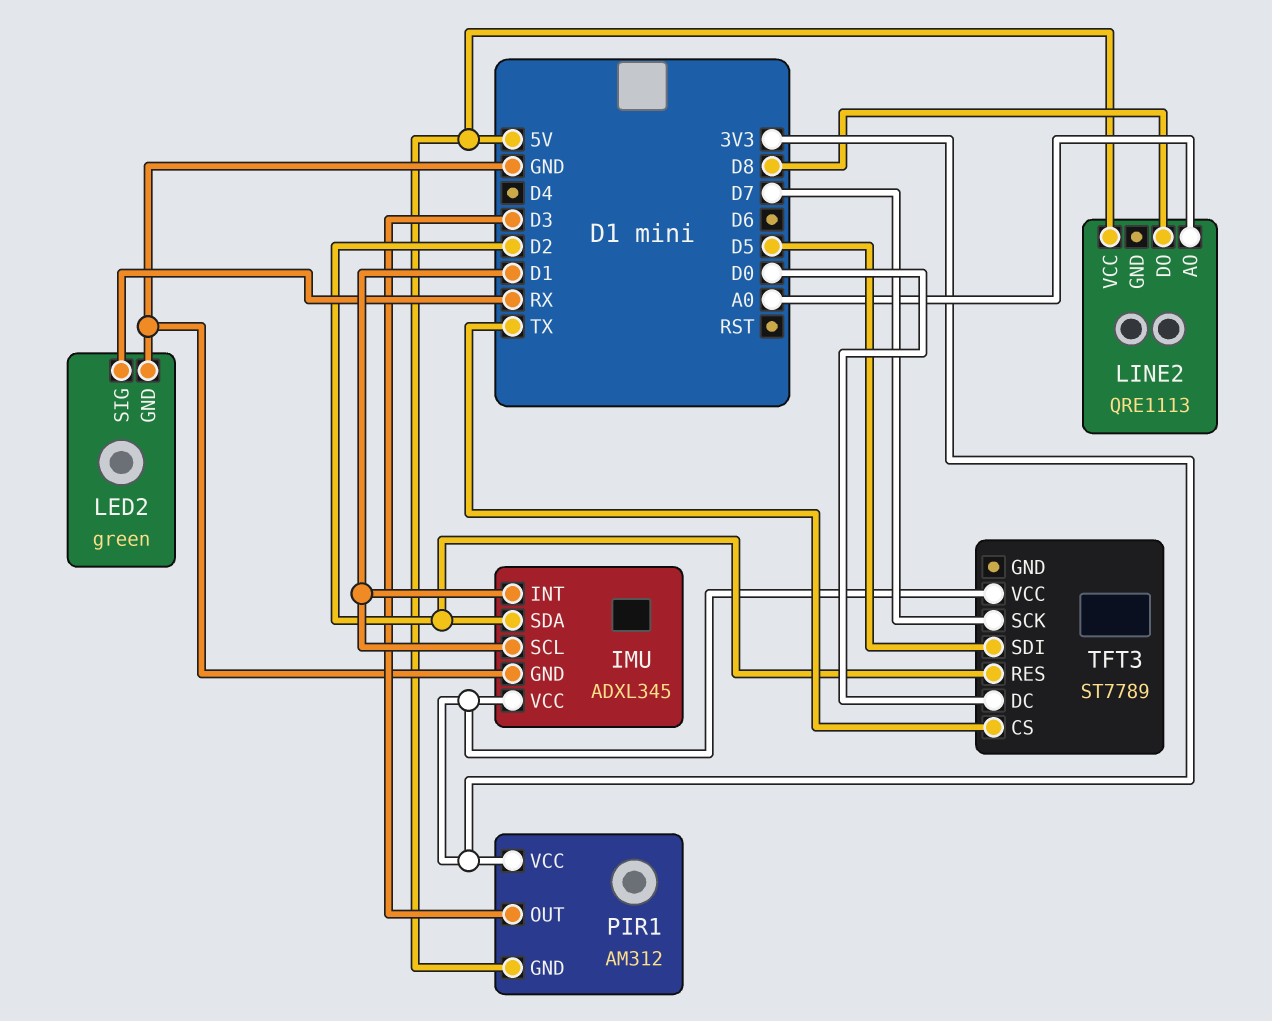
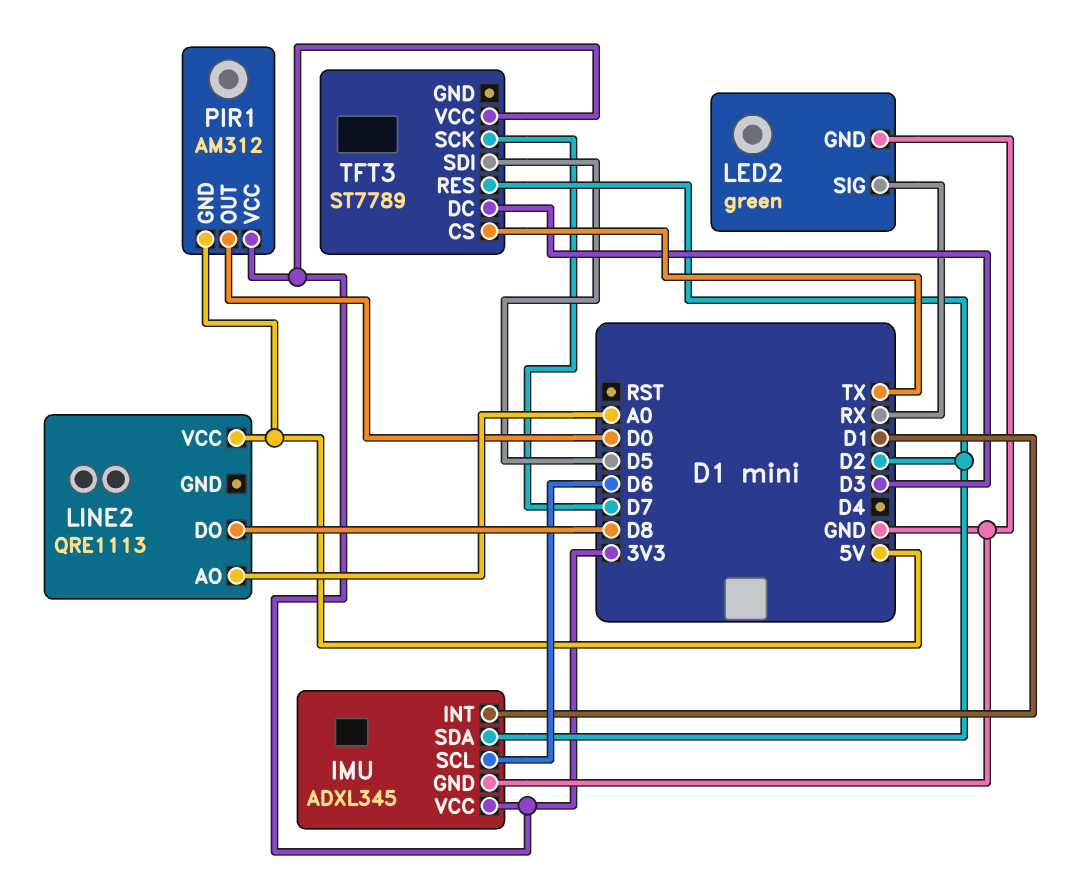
IMU pin SCL: D1 -> D6
PIR1 pin OUT: D3 -> D0
TFT3 pin DC: D0 -> D3

